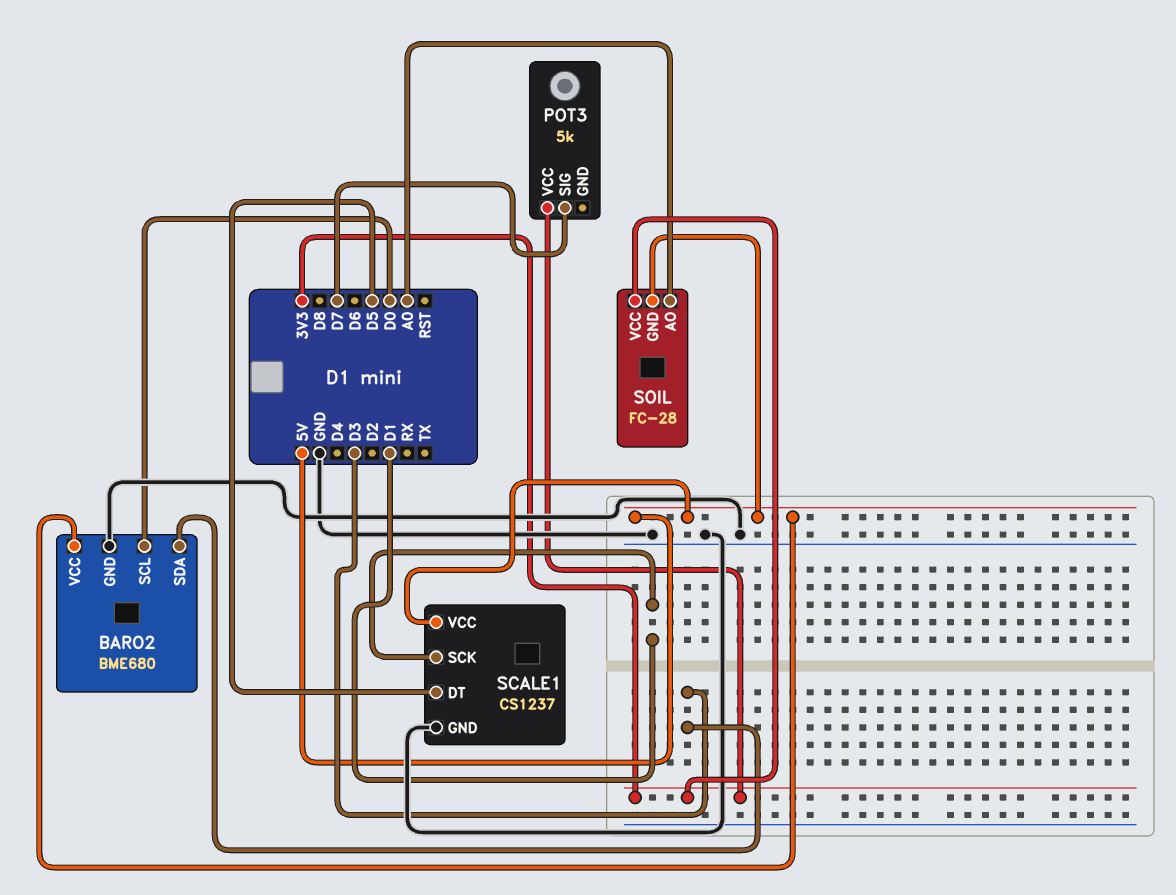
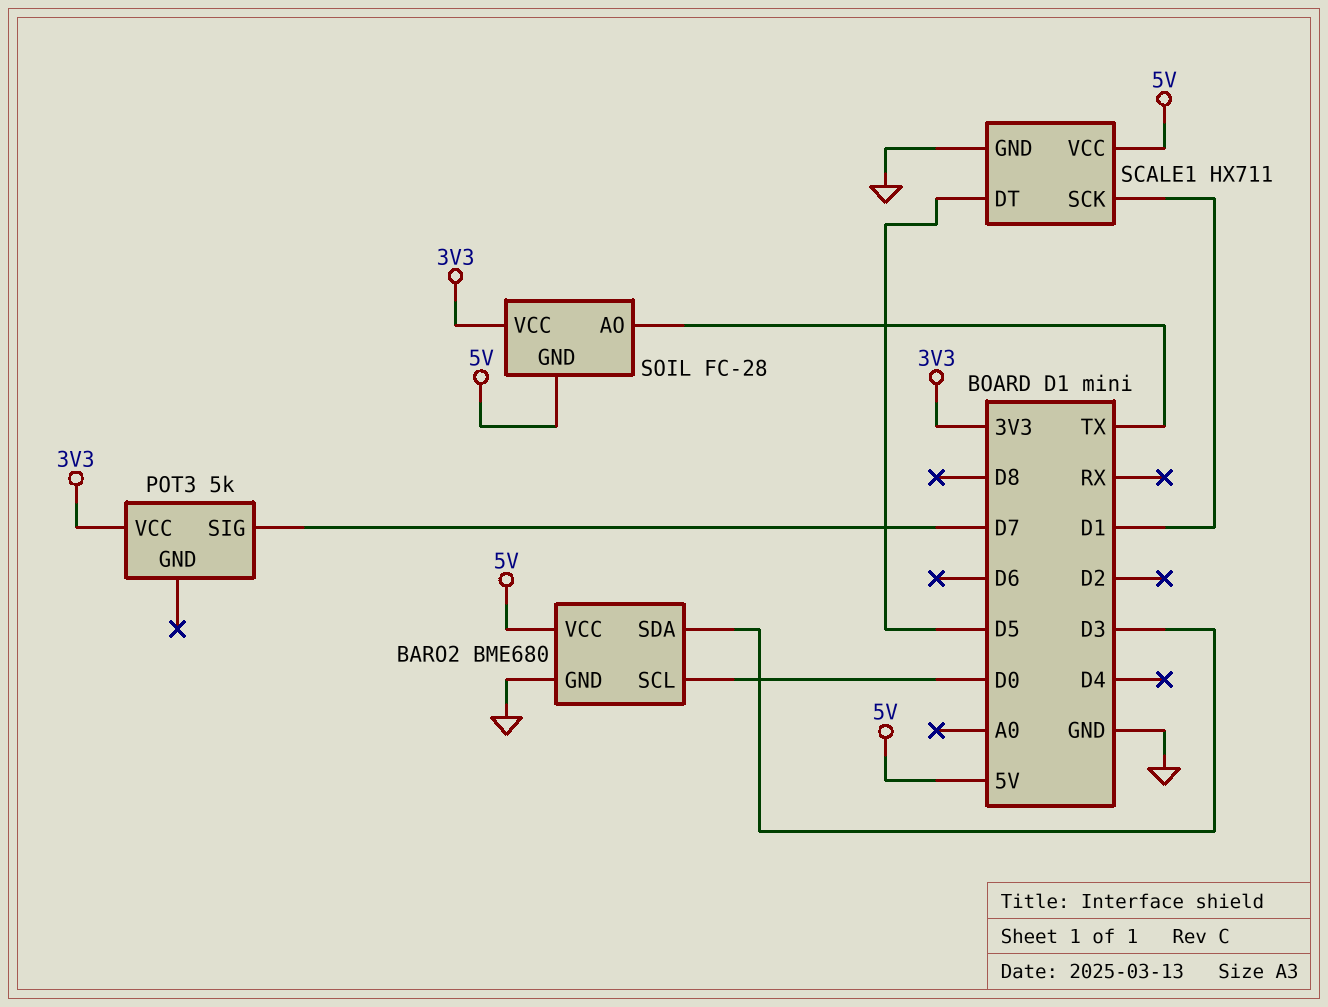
SCALE1: CS1237 -> HX711
SOIL pin AO: A0 -> TX

